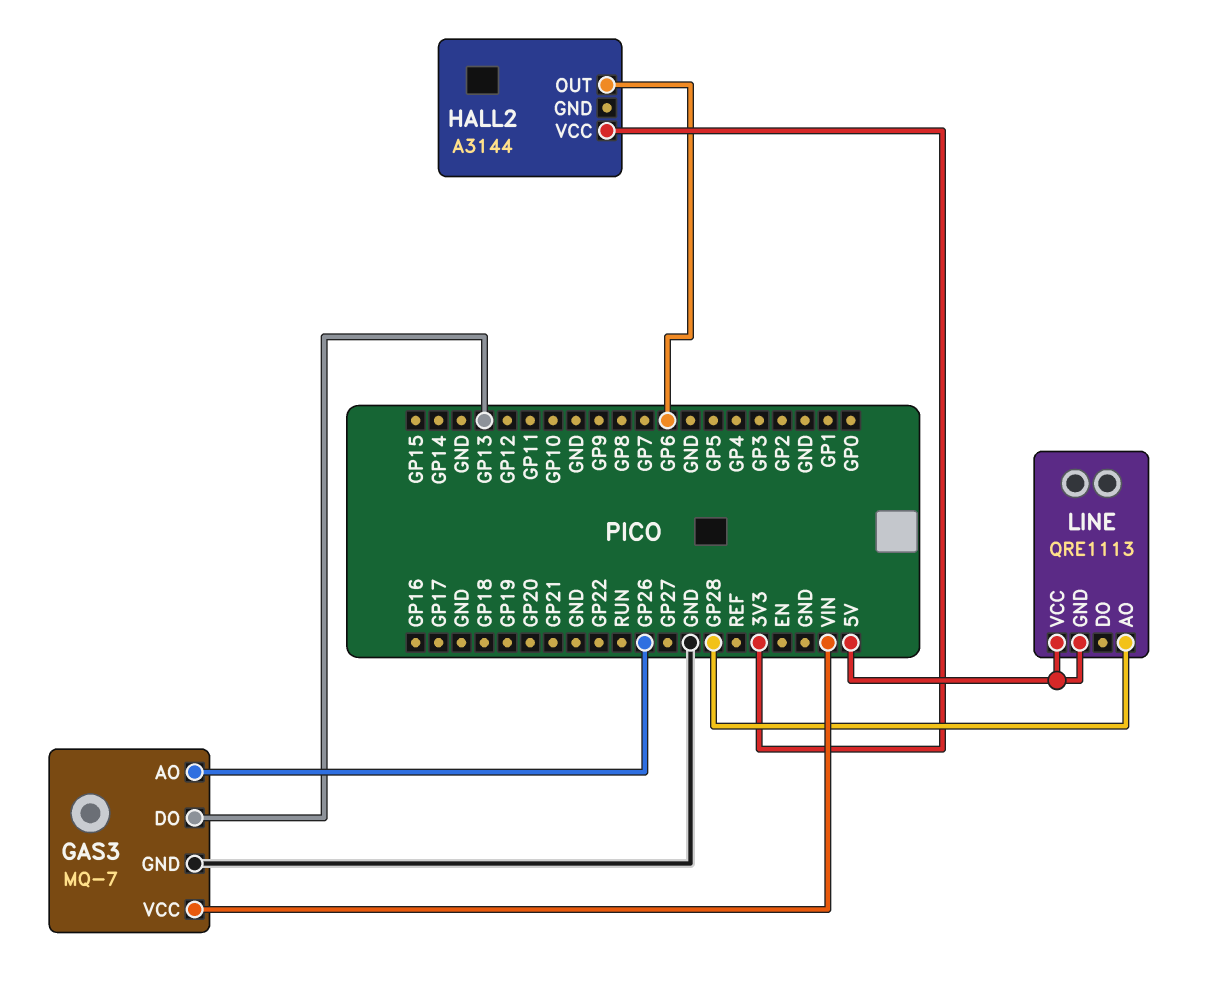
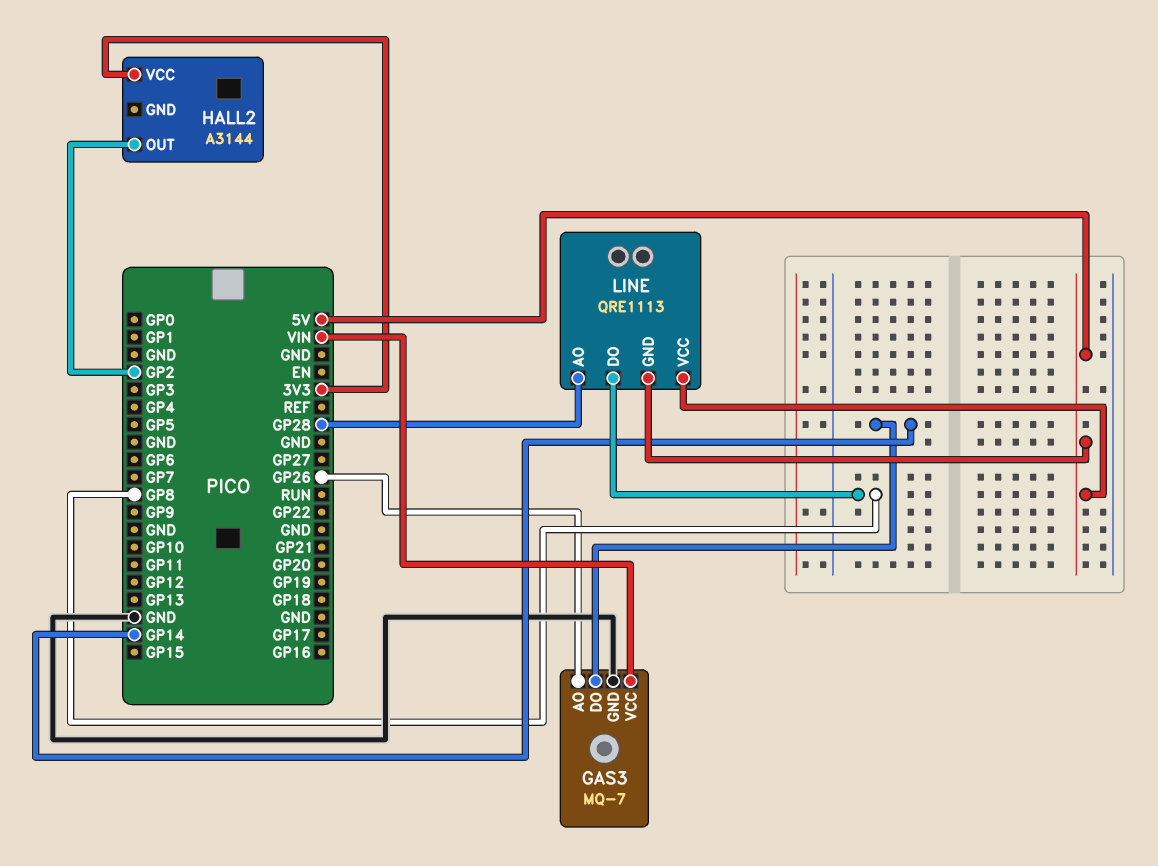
GAS3 pin DO: GP13 -> GP14
HALL2 pin OUT: GP6 -> GP2
LINE pin DO: none -> GP8

